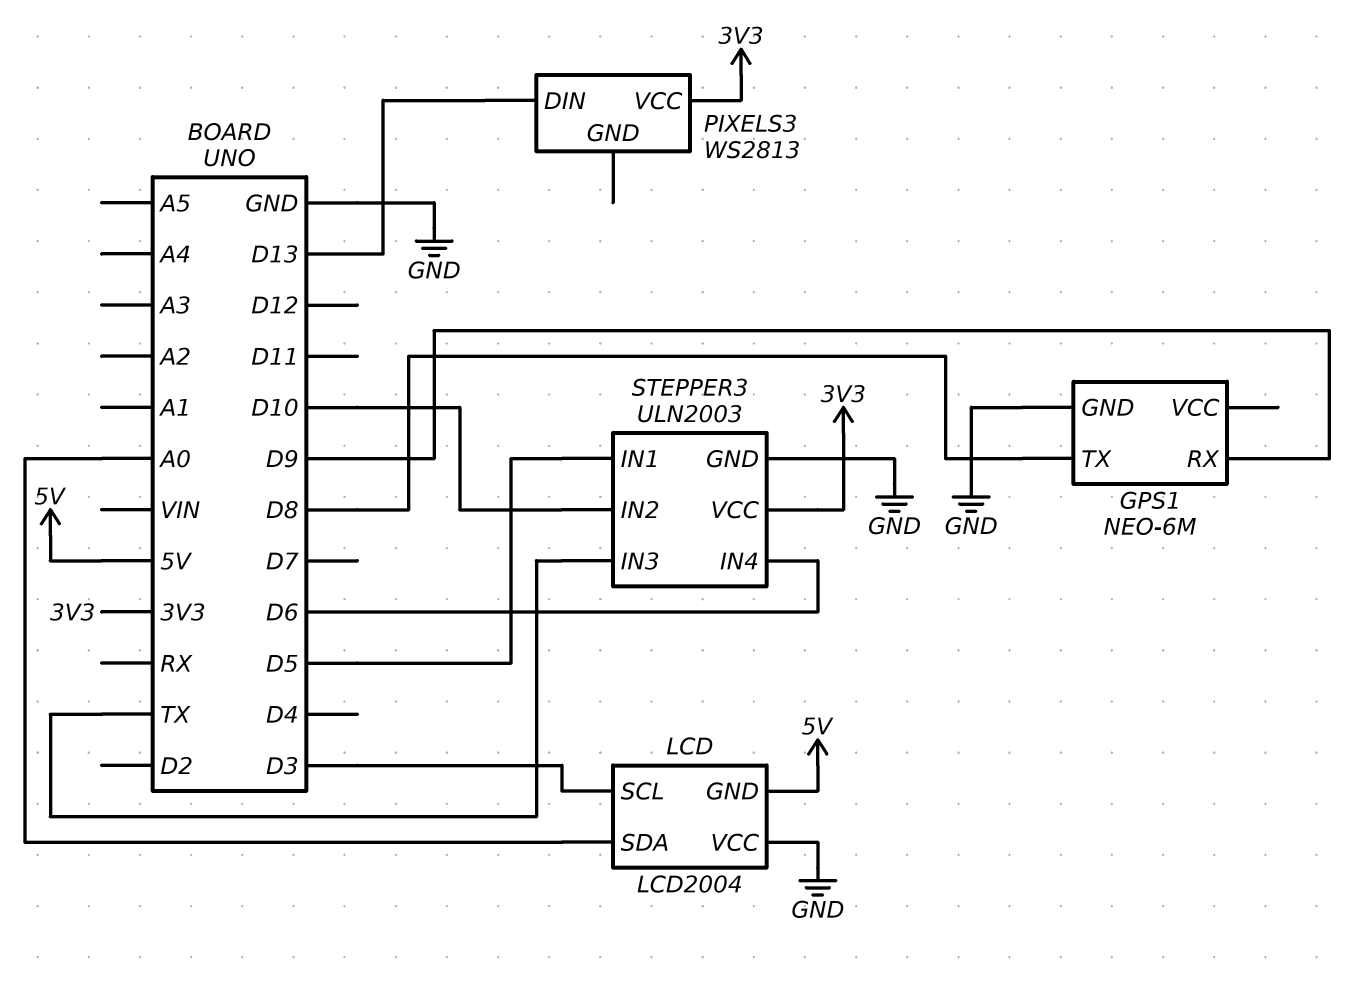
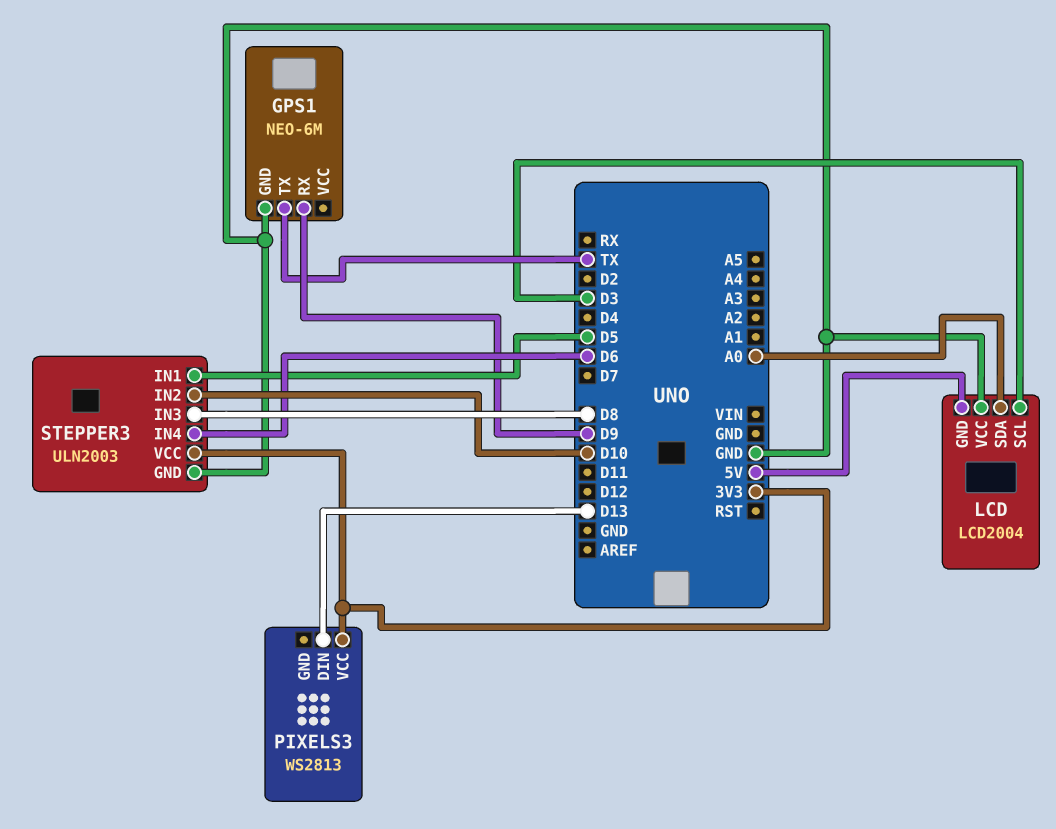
GPS1 pin TX: D8 -> TX
STEPPER3 pin IN3: TX -> D8

